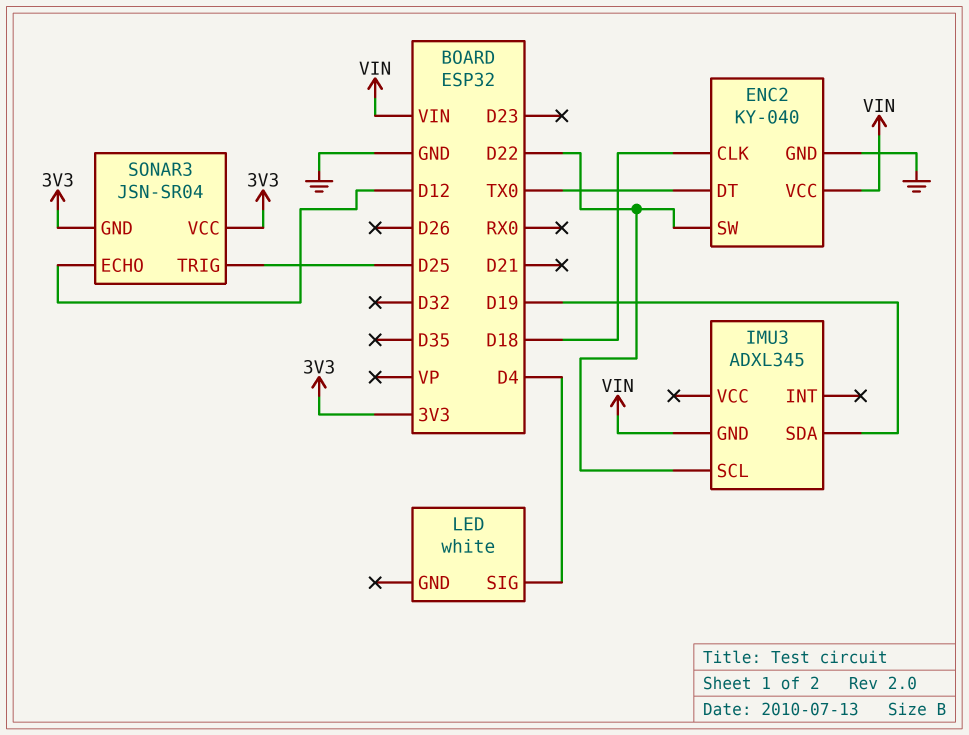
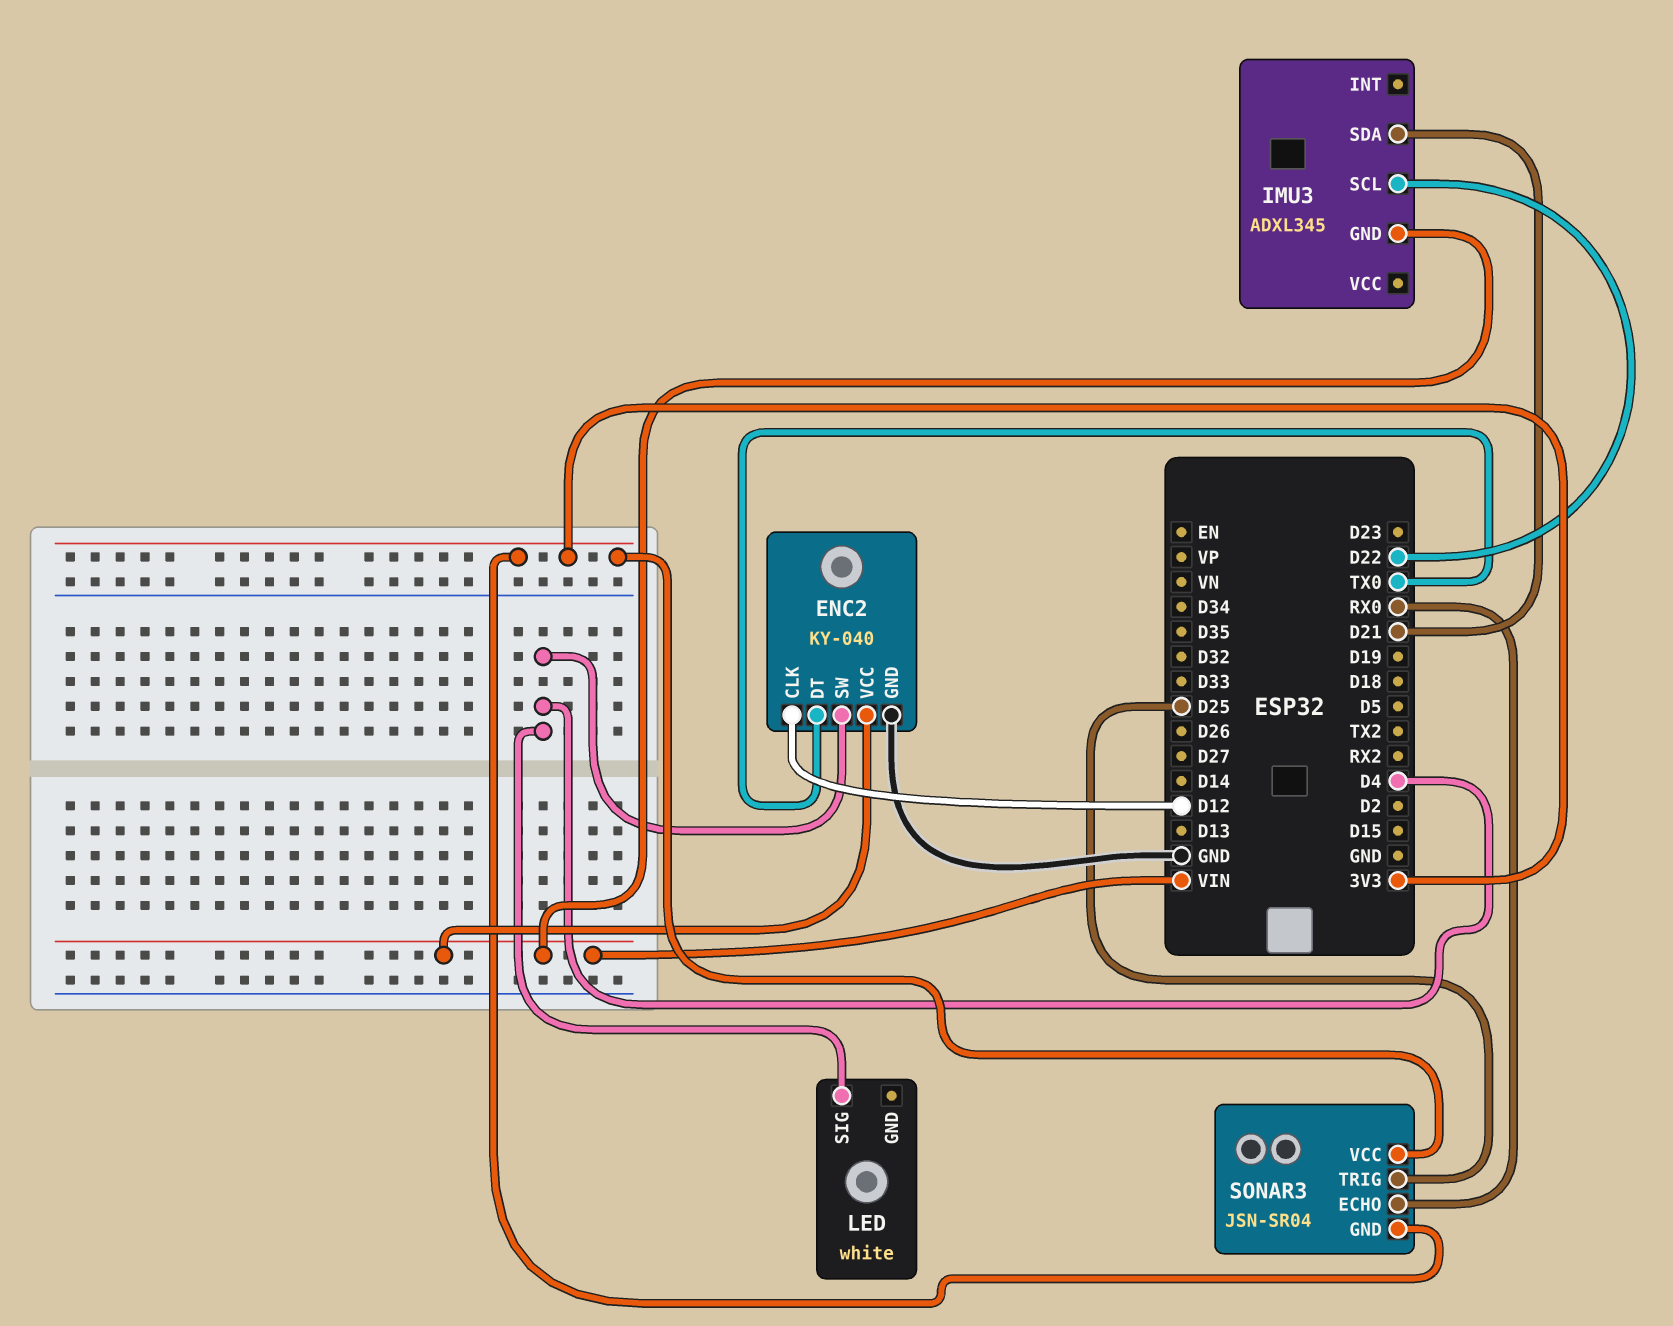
ENC2 pin CLK: D18 -> D12
ENC2 pin SW: D22 -> D4
IMU3 pin SDA: D19 -> D21
SONAR3 pin ECHO: D12 -> RX0

